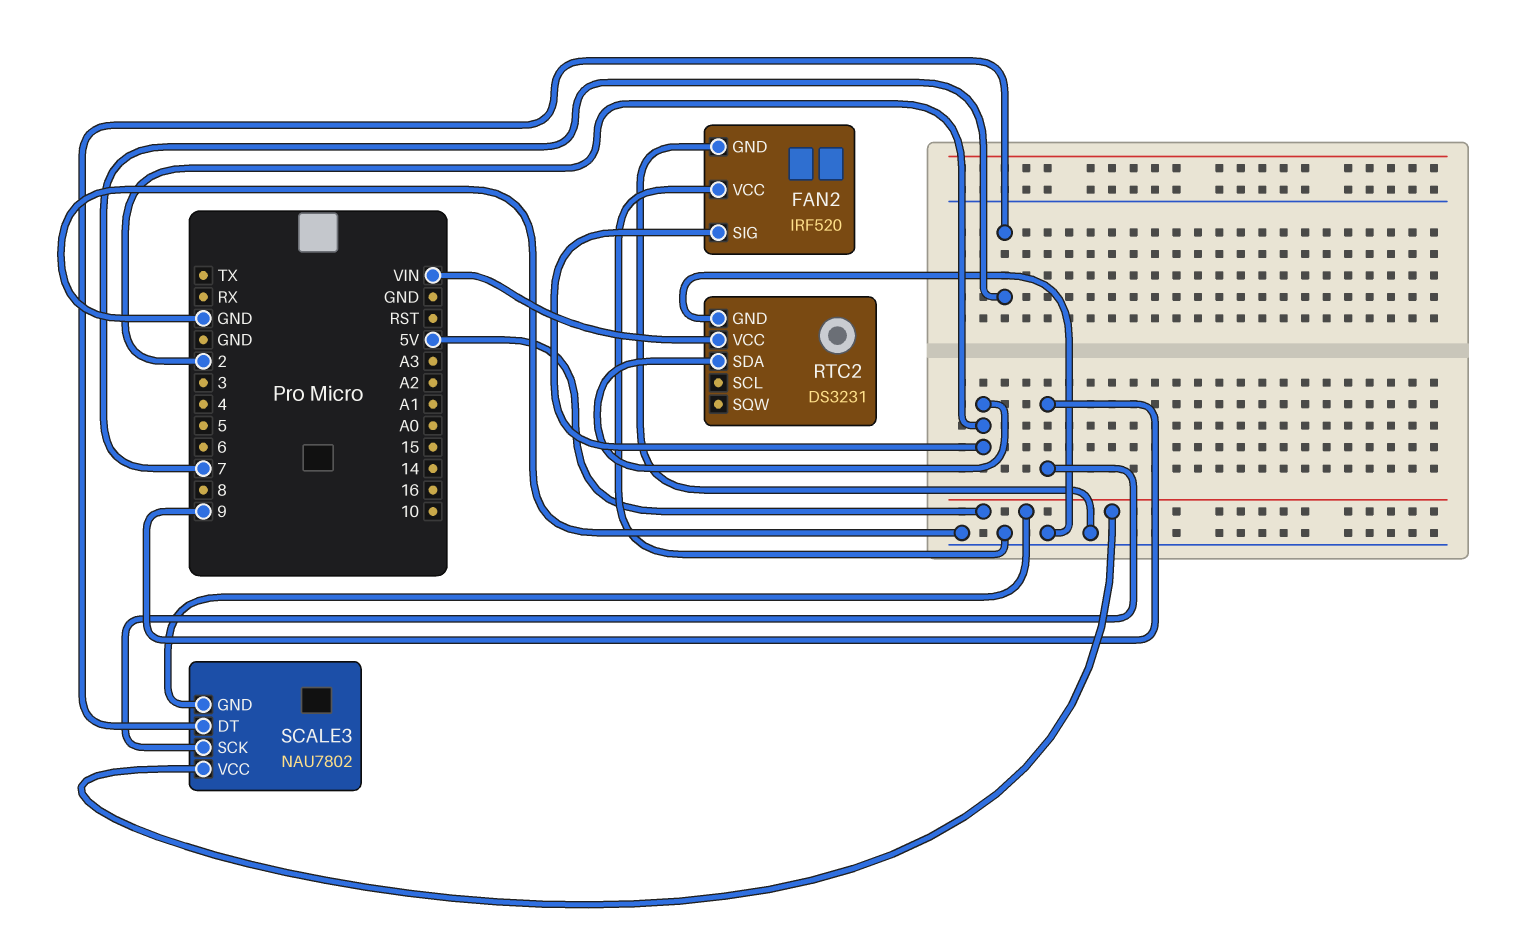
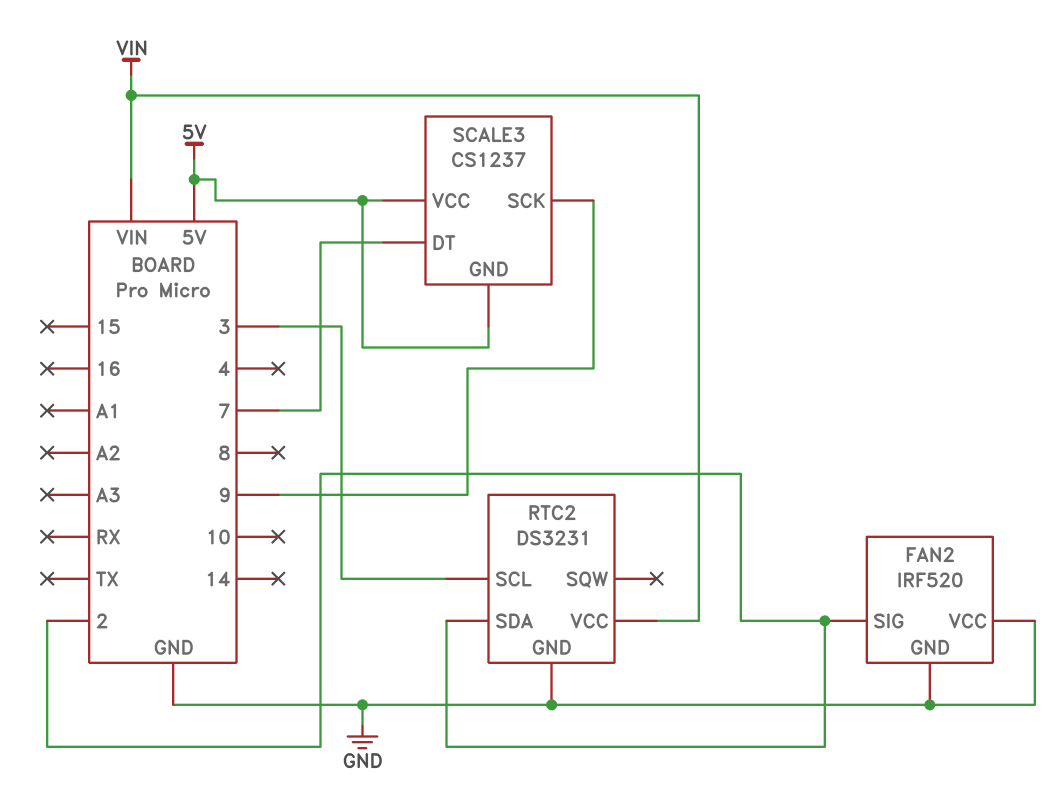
RTC2 pin SCL: none -> 3
SCALE3: NAU7802 -> CS1237

